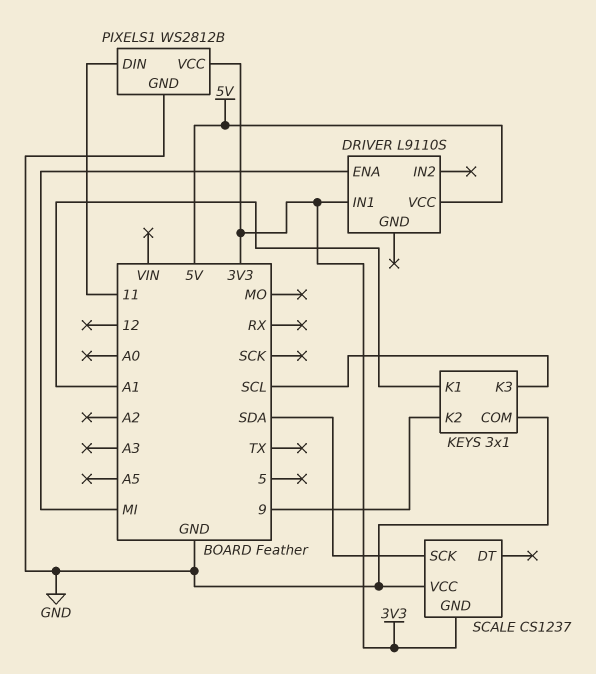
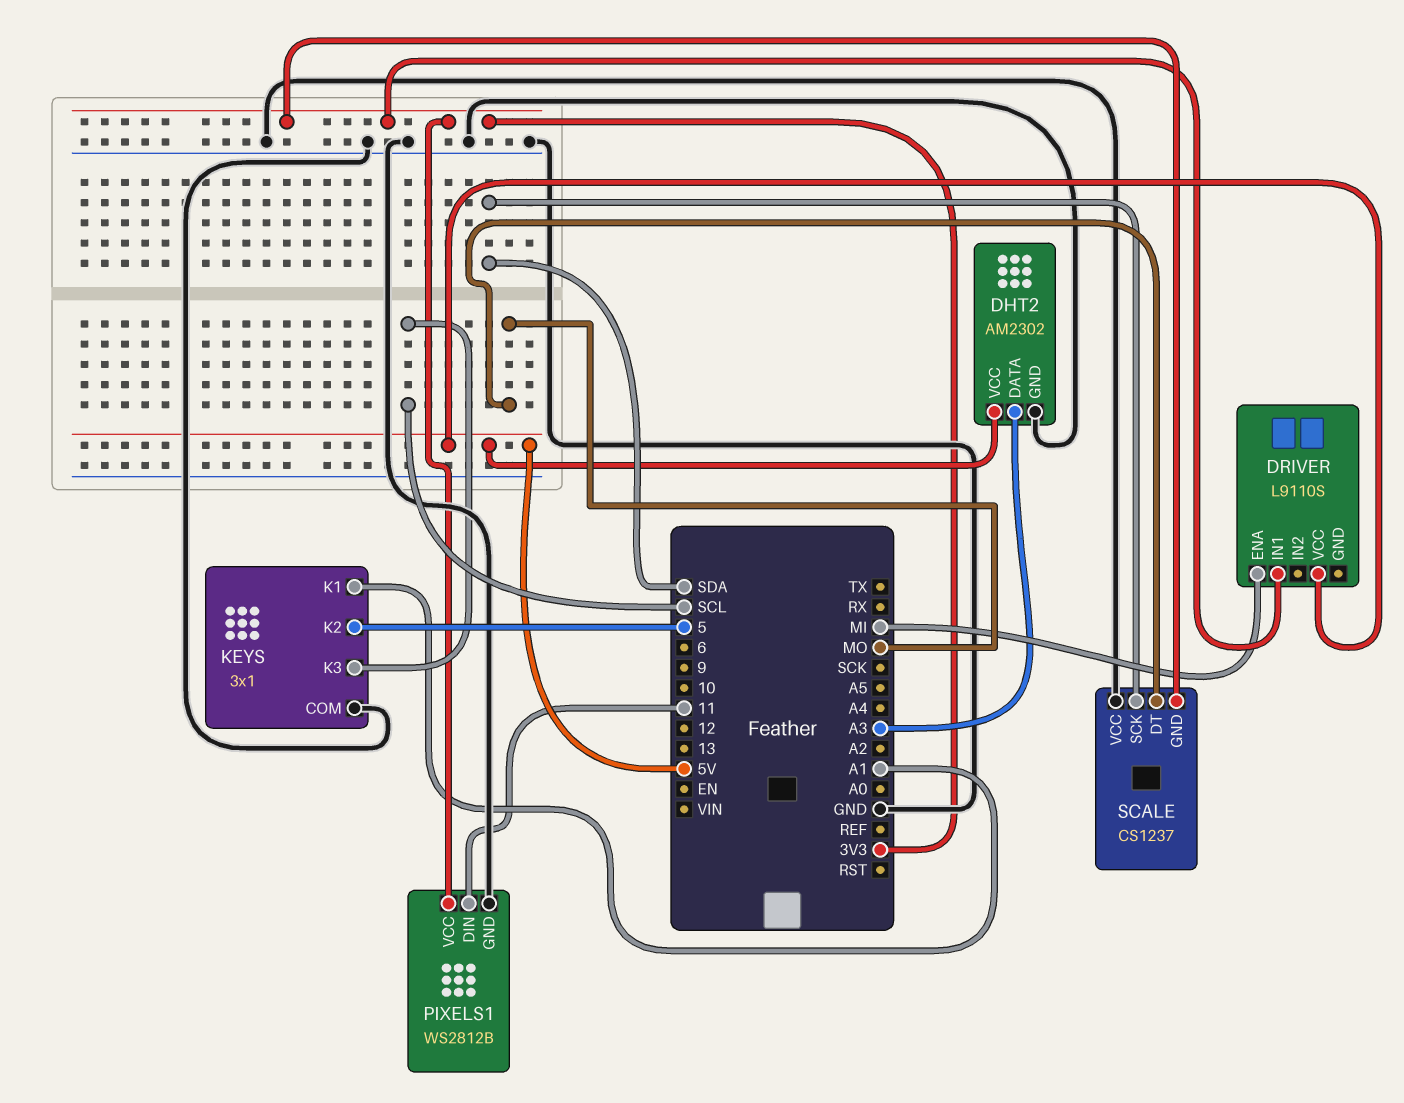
DHT2: none -> AM2302
DHT2 pin DATA: none -> A3
DHT2 pin GND: none -> GND
DHT2 pin VCC: none -> 5V
KEYS pin K2: 9 -> 5
SCALE pin DT: none -> MO

